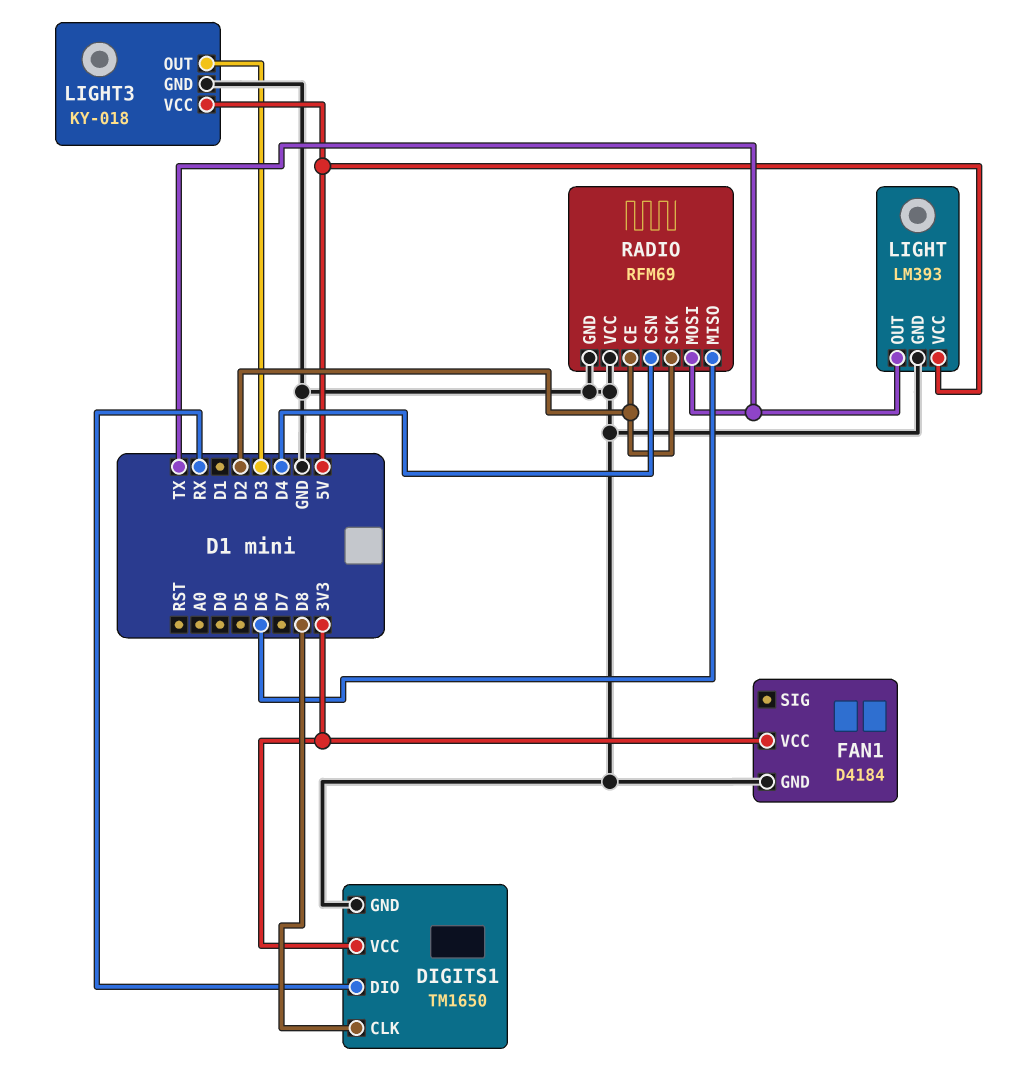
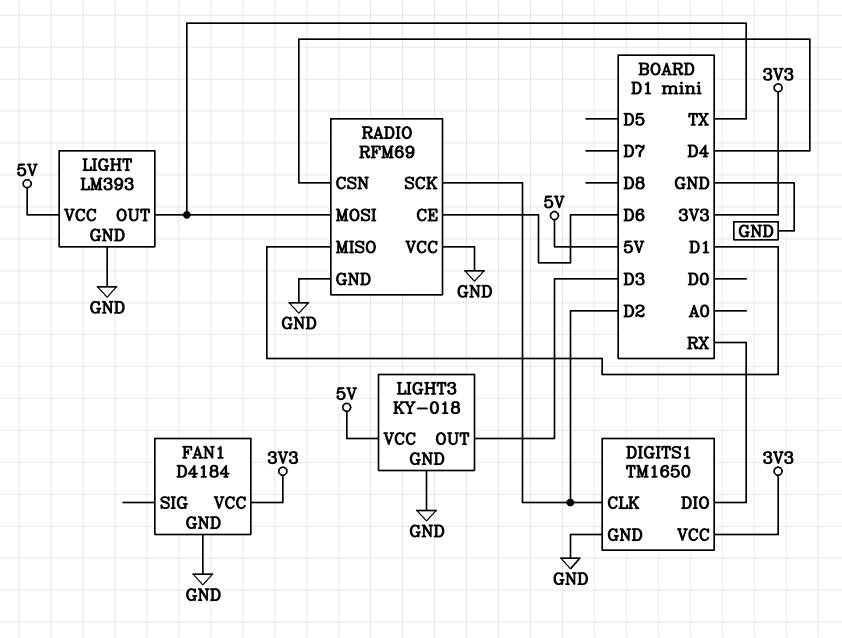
DIGITS1 pin CLK: D8 -> D2
RADIO pin CE: D2 -> D6
RADIO pin MISO: D6 -> D1

